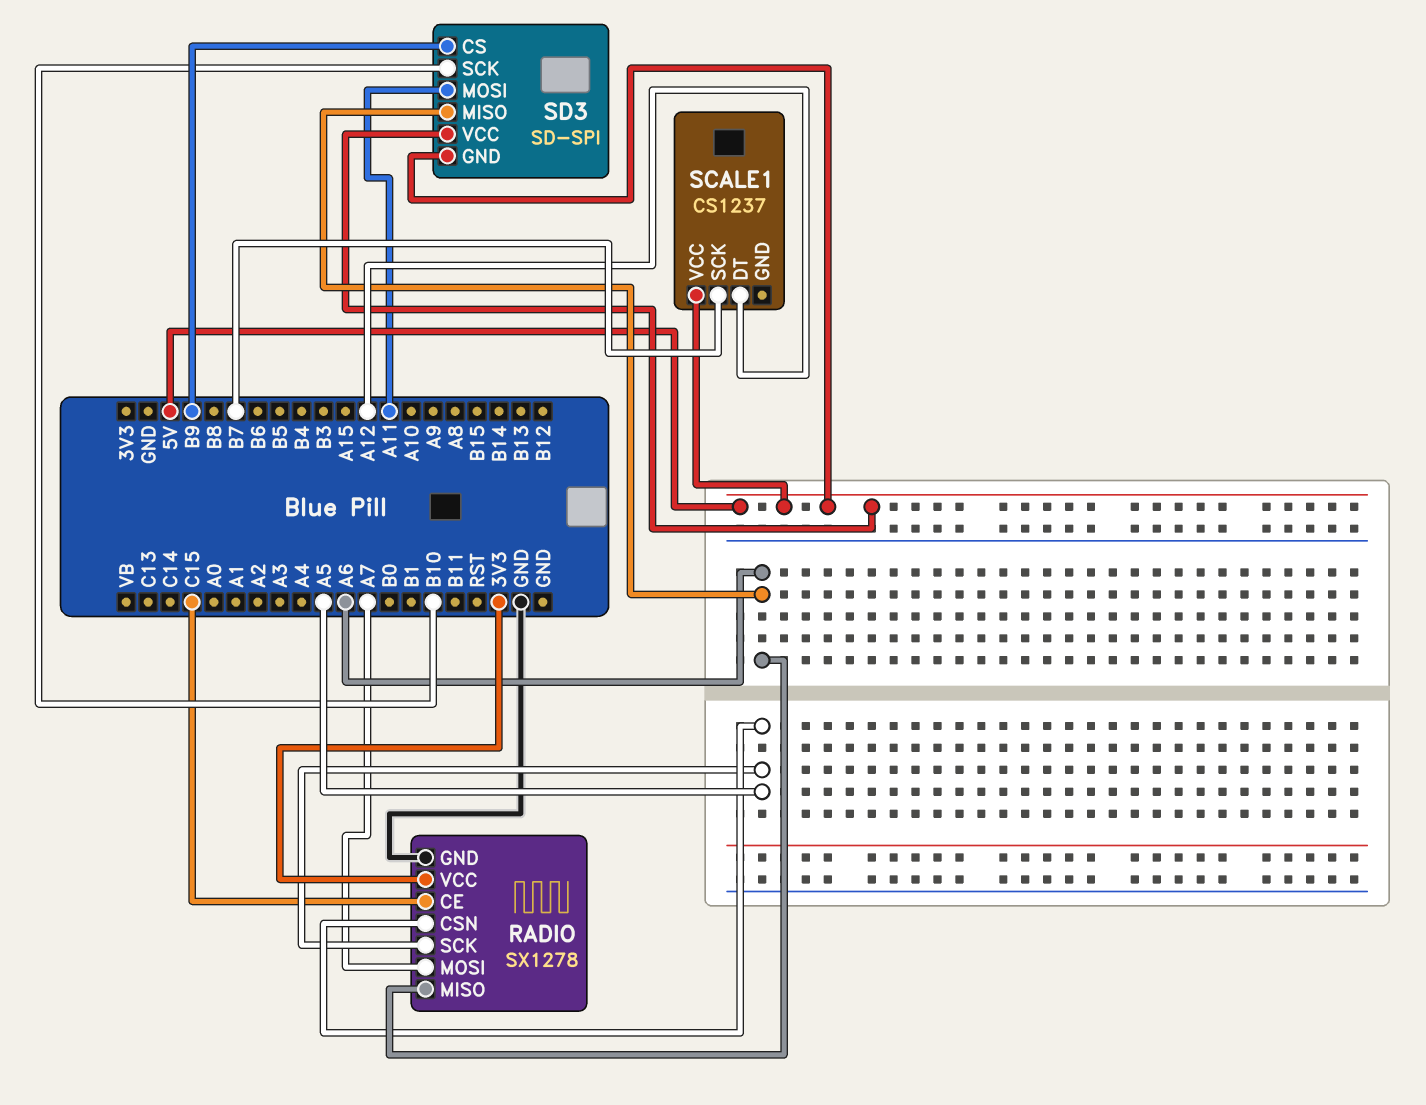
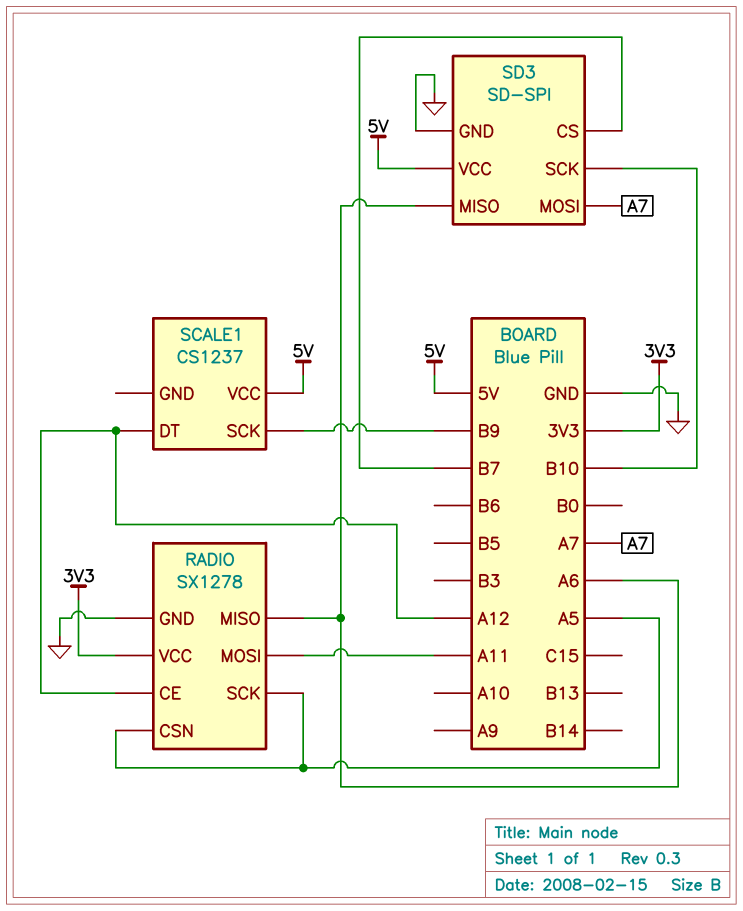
RADIO pin CE: C15 -> A12
RADIO pin MOSI: A7 -> A11
SCALE1 pin SCK: B7 -> B9
SD3 pin CS: B9 -> B7
SD3 pin GND: 5V -> GND
SD3 pin MOSI: A11 -> A7

